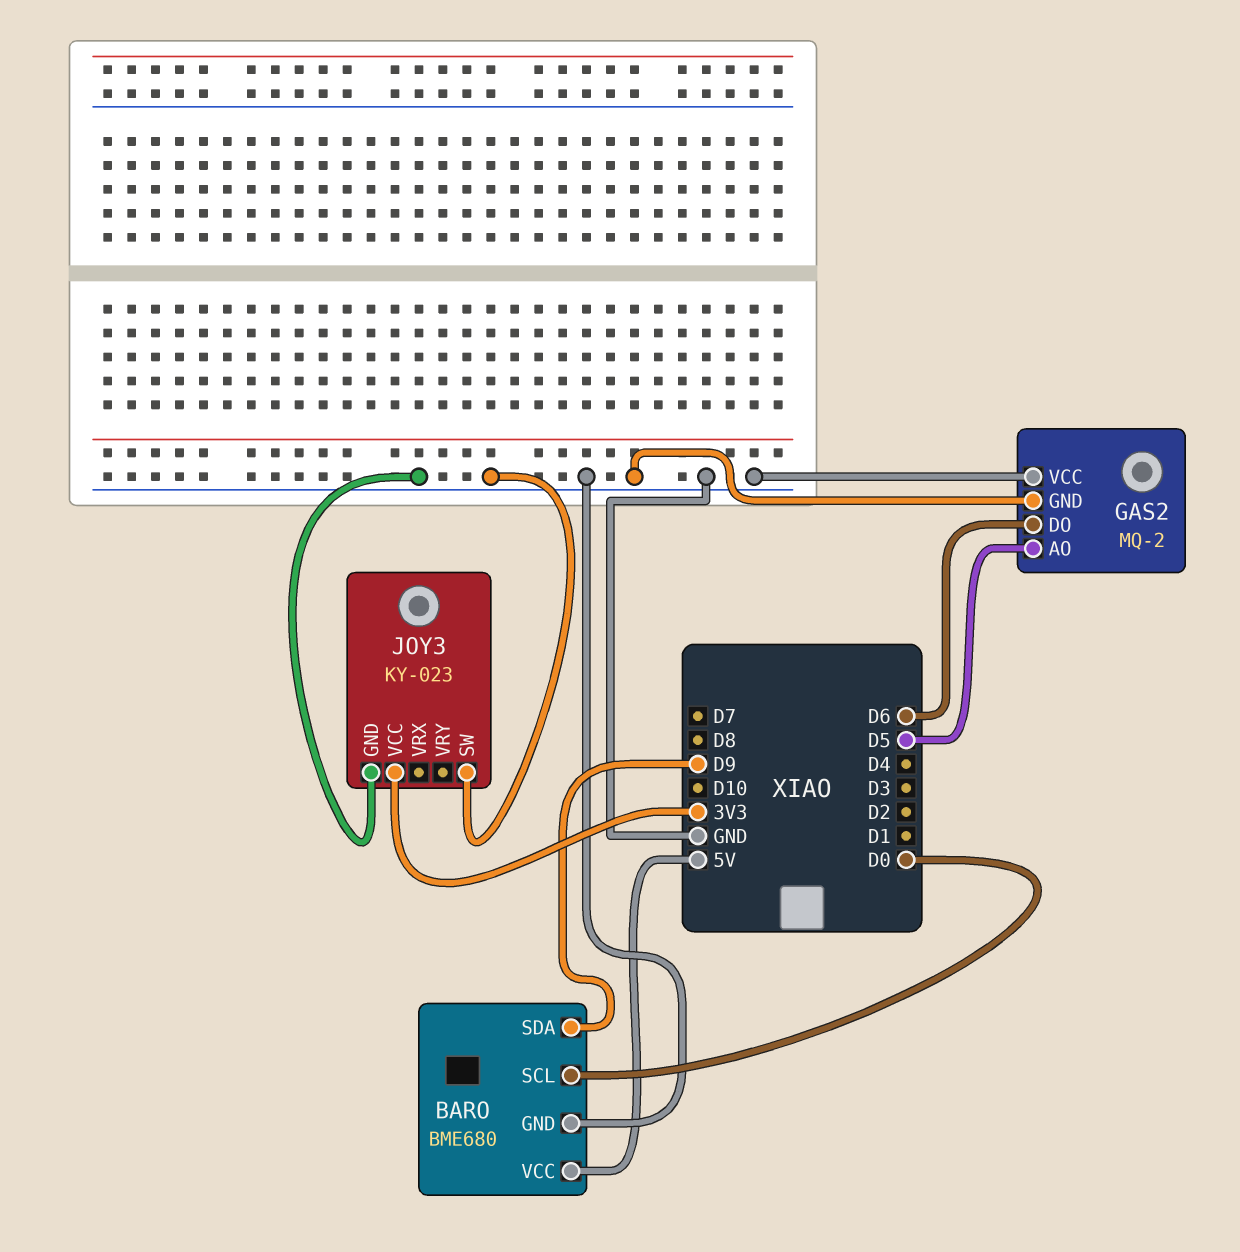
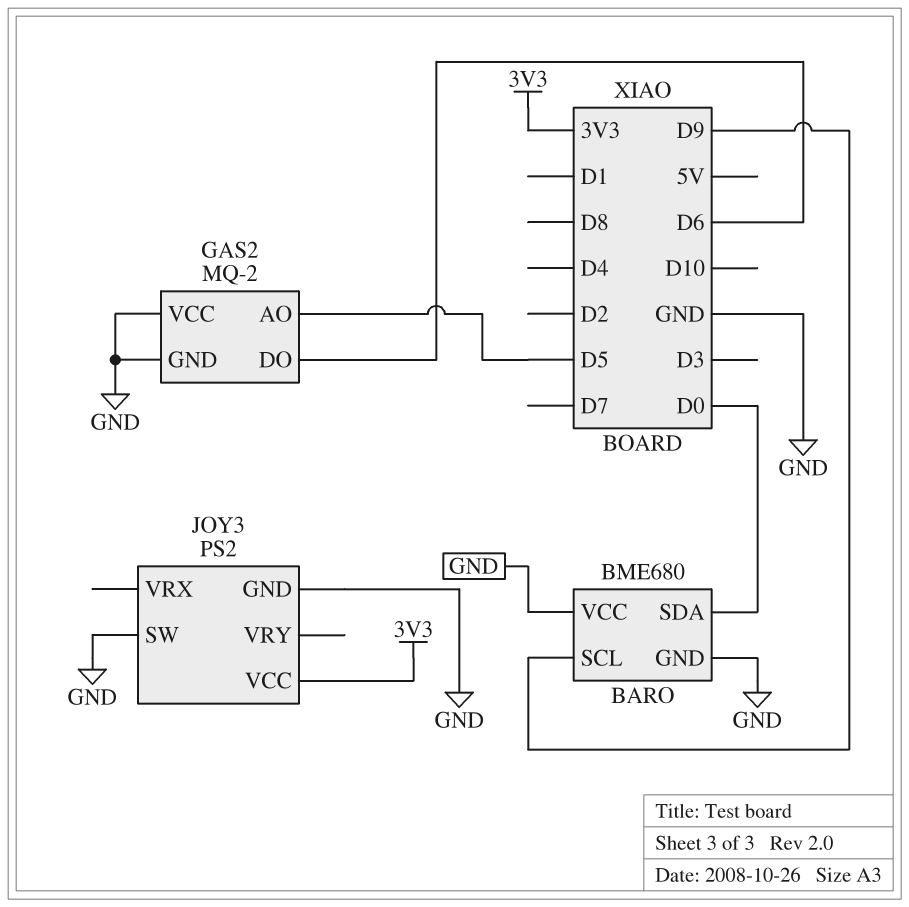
BARO pin SCL: D0 -> D9
BARO pin SDA: D9 -> D0
BARO pin VCC: 5V -> GND
JOY3: KY-023 -> PS2

